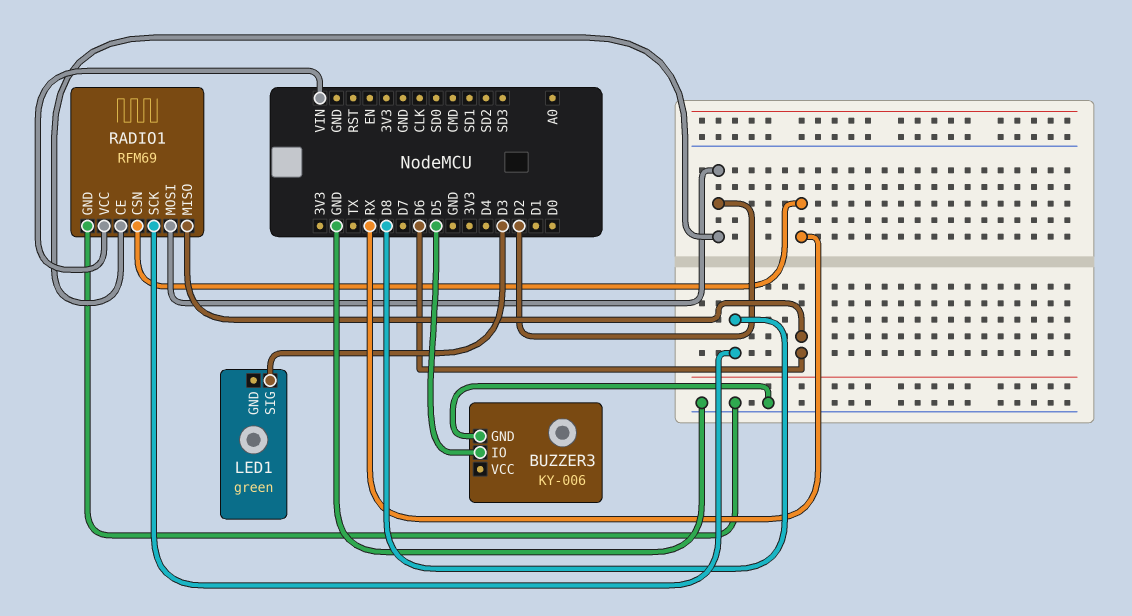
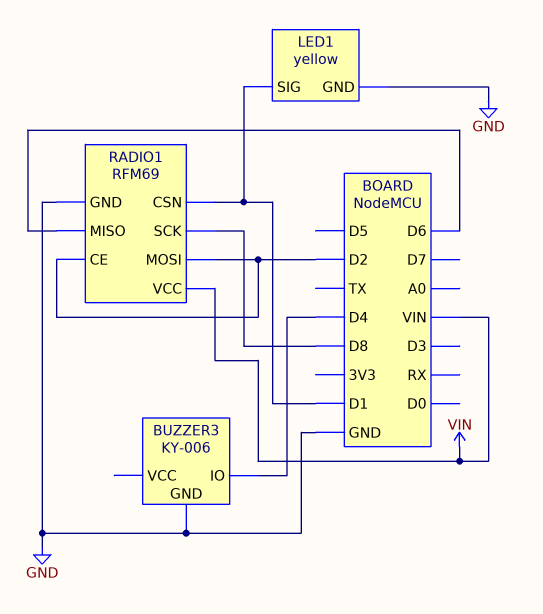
BUZZER3 pin IO: D5 -> D4
LED1: green -> yellow
LED1 pin GND: none -> GND
LED1 pin SIG: D3 -> D1
RADIO1 pin CSN: RX -> D1

